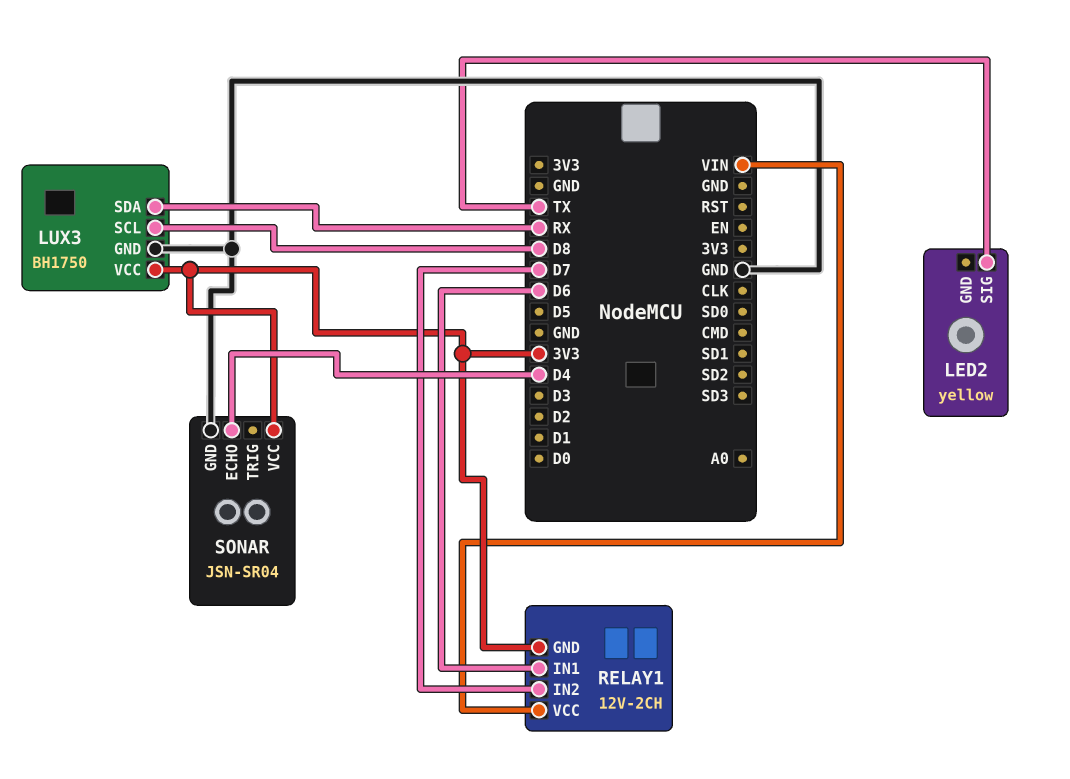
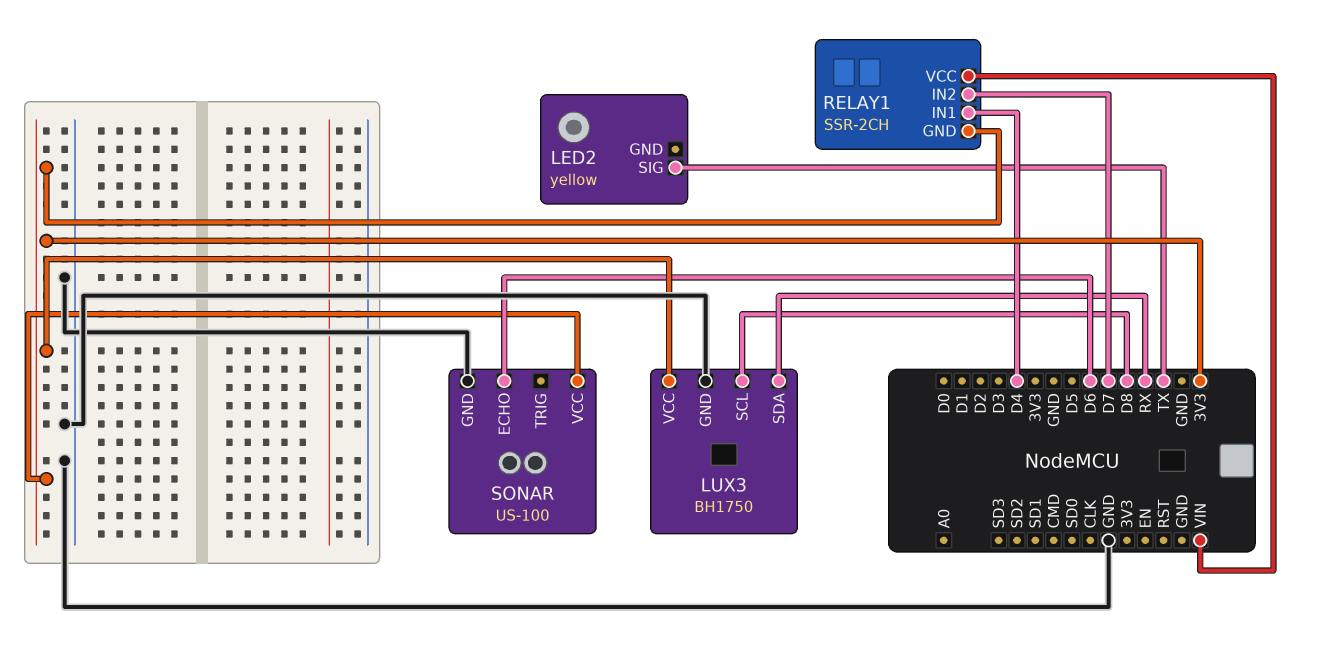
RELAY1: 12V-2CH -> SSR-2CH
RELAY1 pin IN1: D6 -> D4
SONAR: JSN-SR04 -> US-100
SONAR pin ECHO: D4 -> D6

